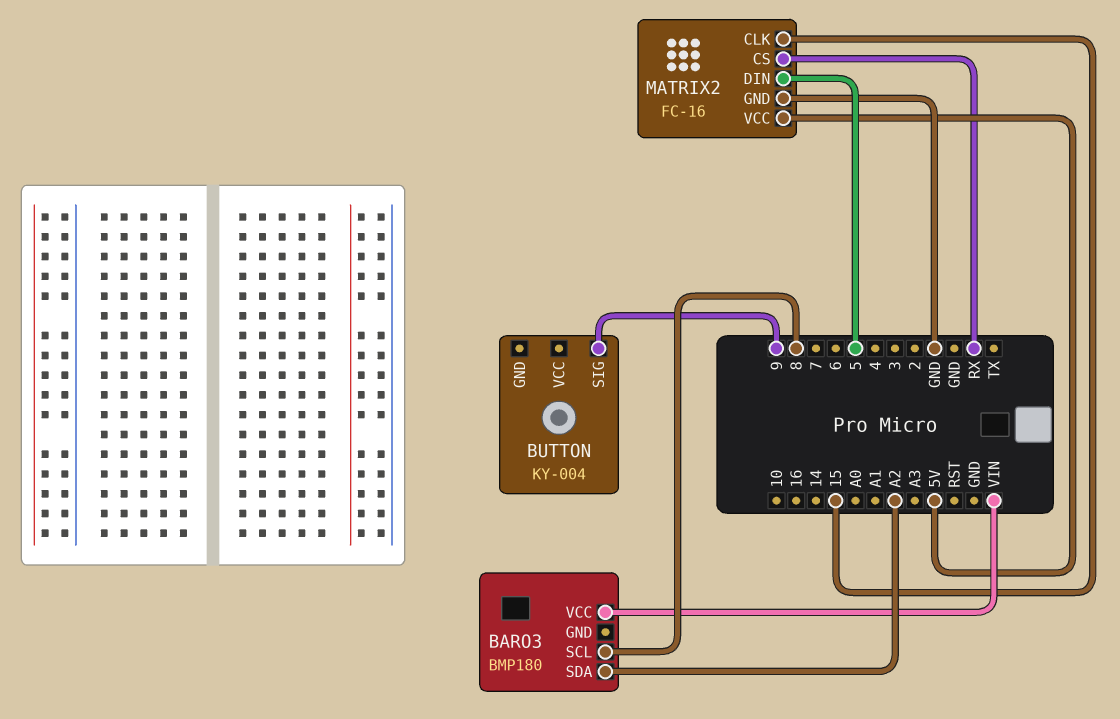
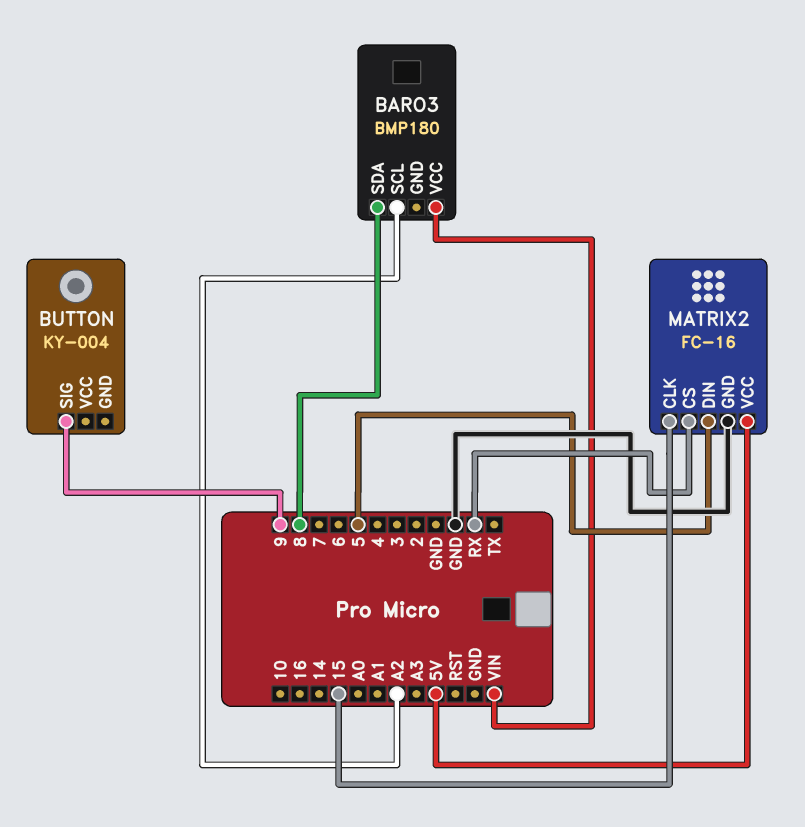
BARO3 pin SCL: 8 -> A2
BARO3 pin SDA: A2 -> 8

